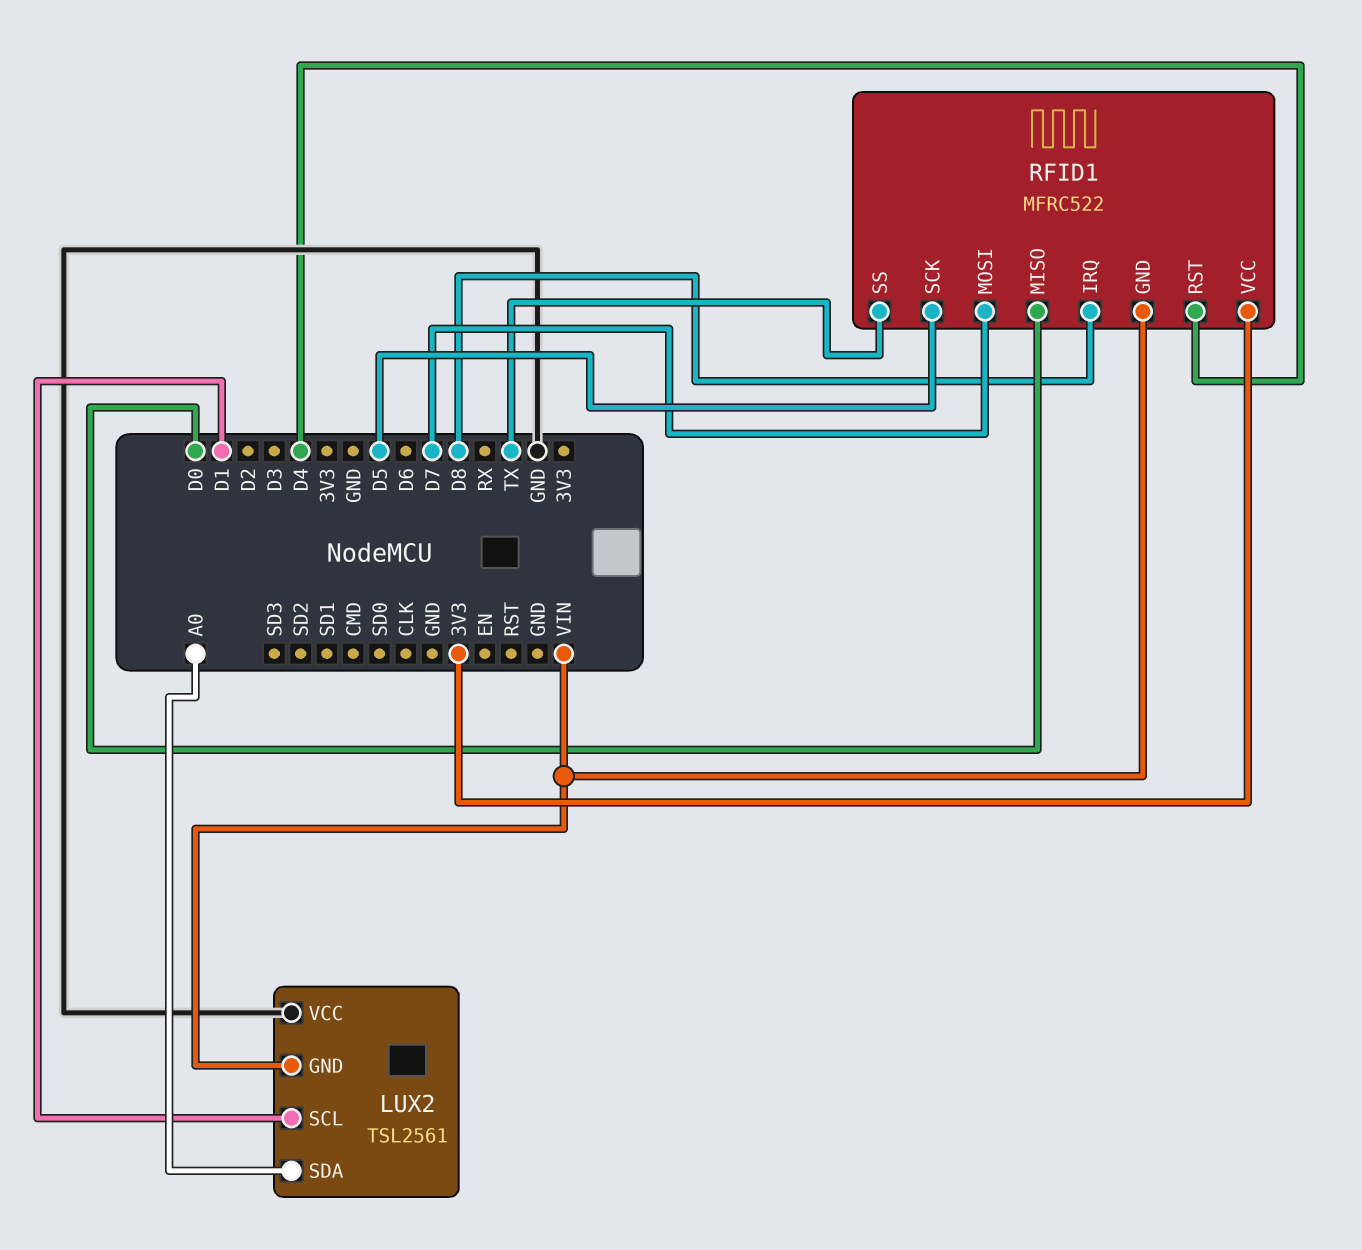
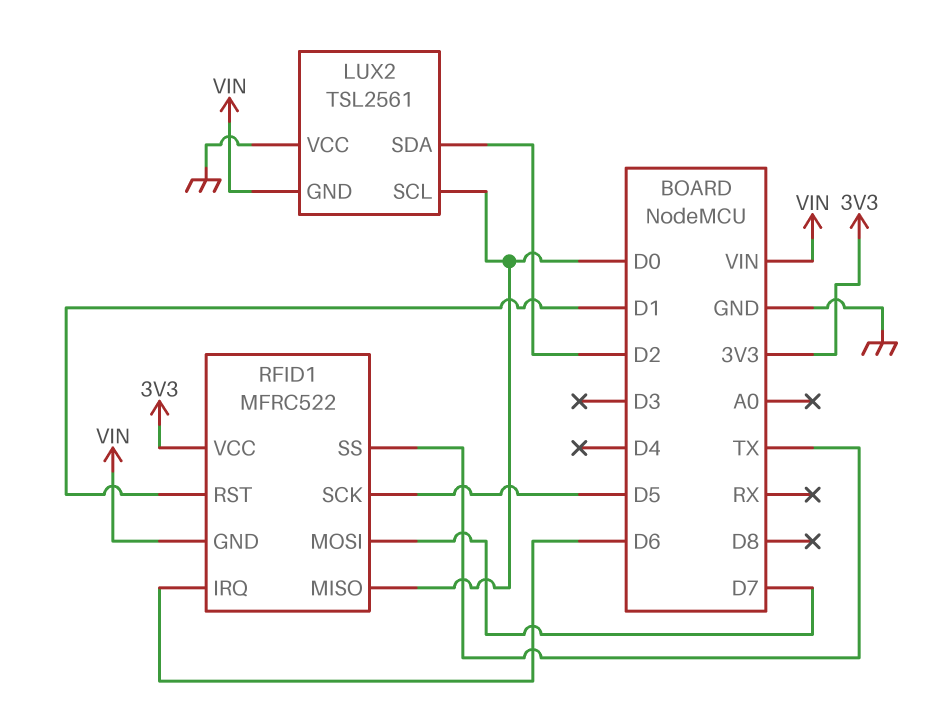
LUX2 pin SCL: D1 -> D0
LUX2 pin SDA: A0 -> D2
RFID1 pin IRQ: D8 -> D6
RFID1 pin RST: D4 -> D1

